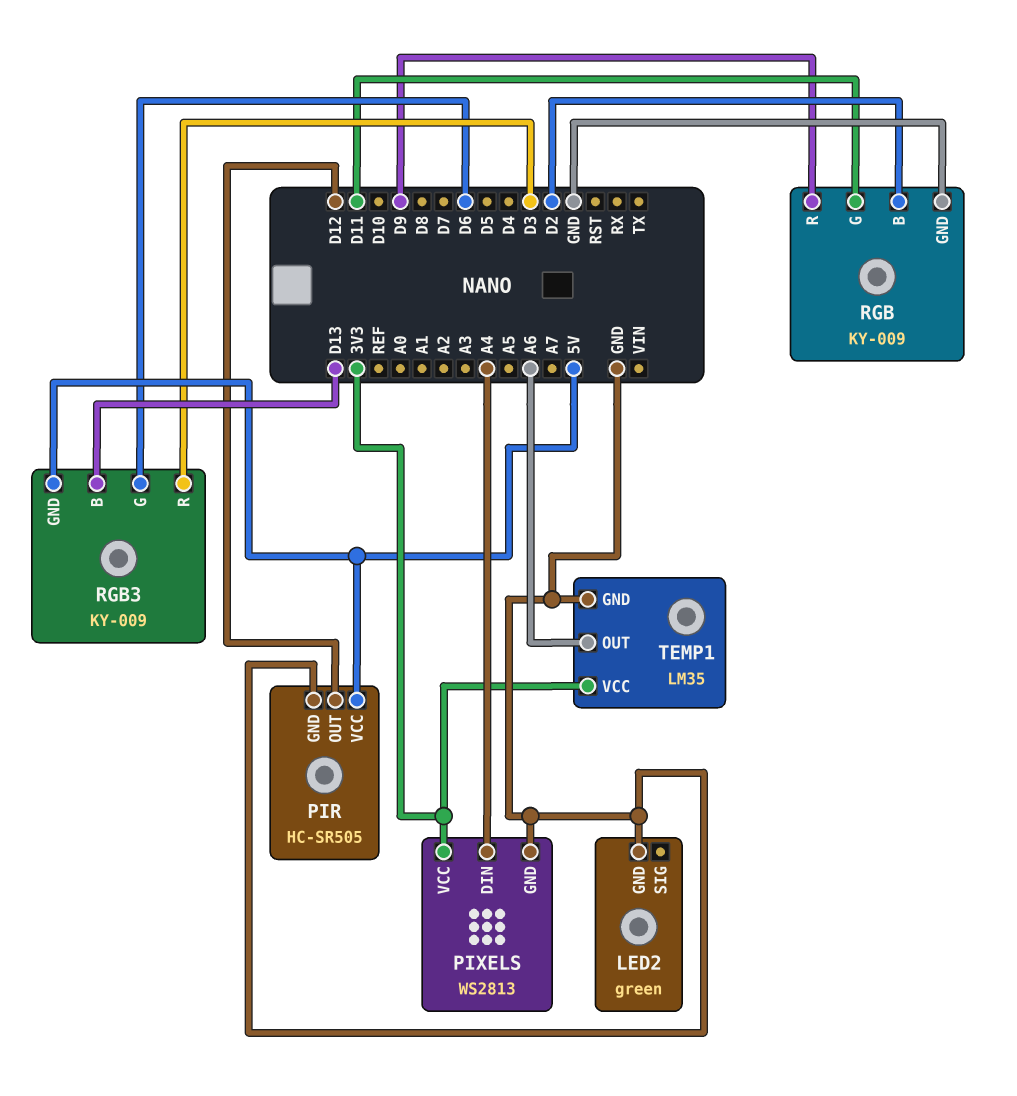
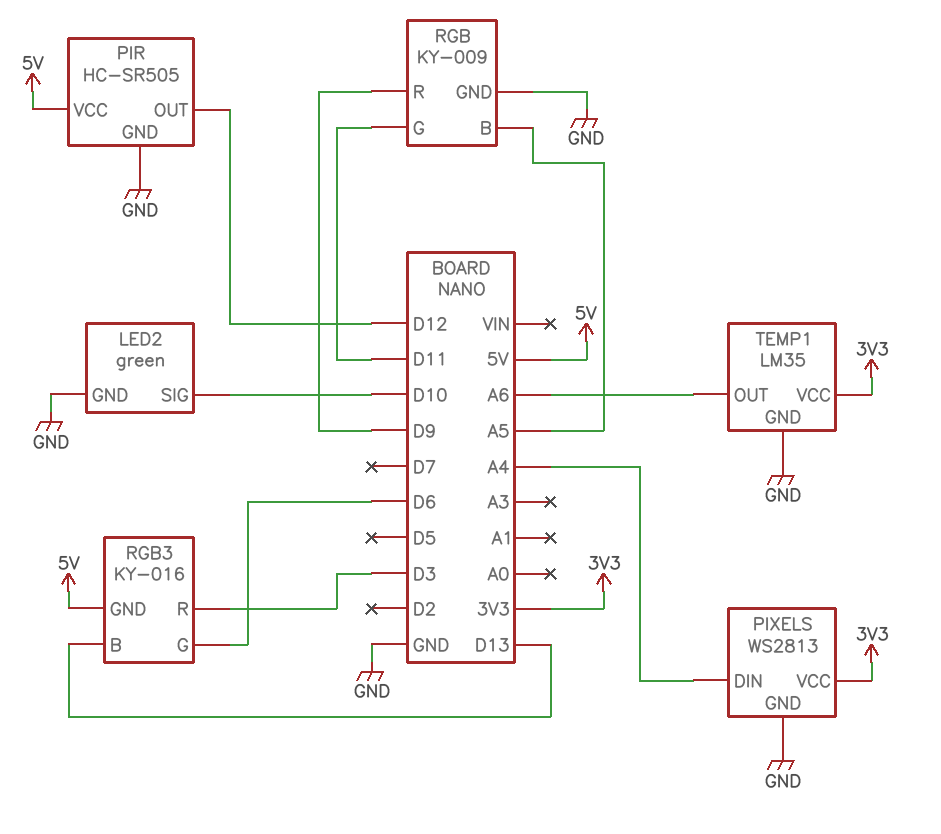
LED2 pin SIG: none -> D10
RGB pin B: D2 -> A5
RGB3: KY-009 -> KY-016

